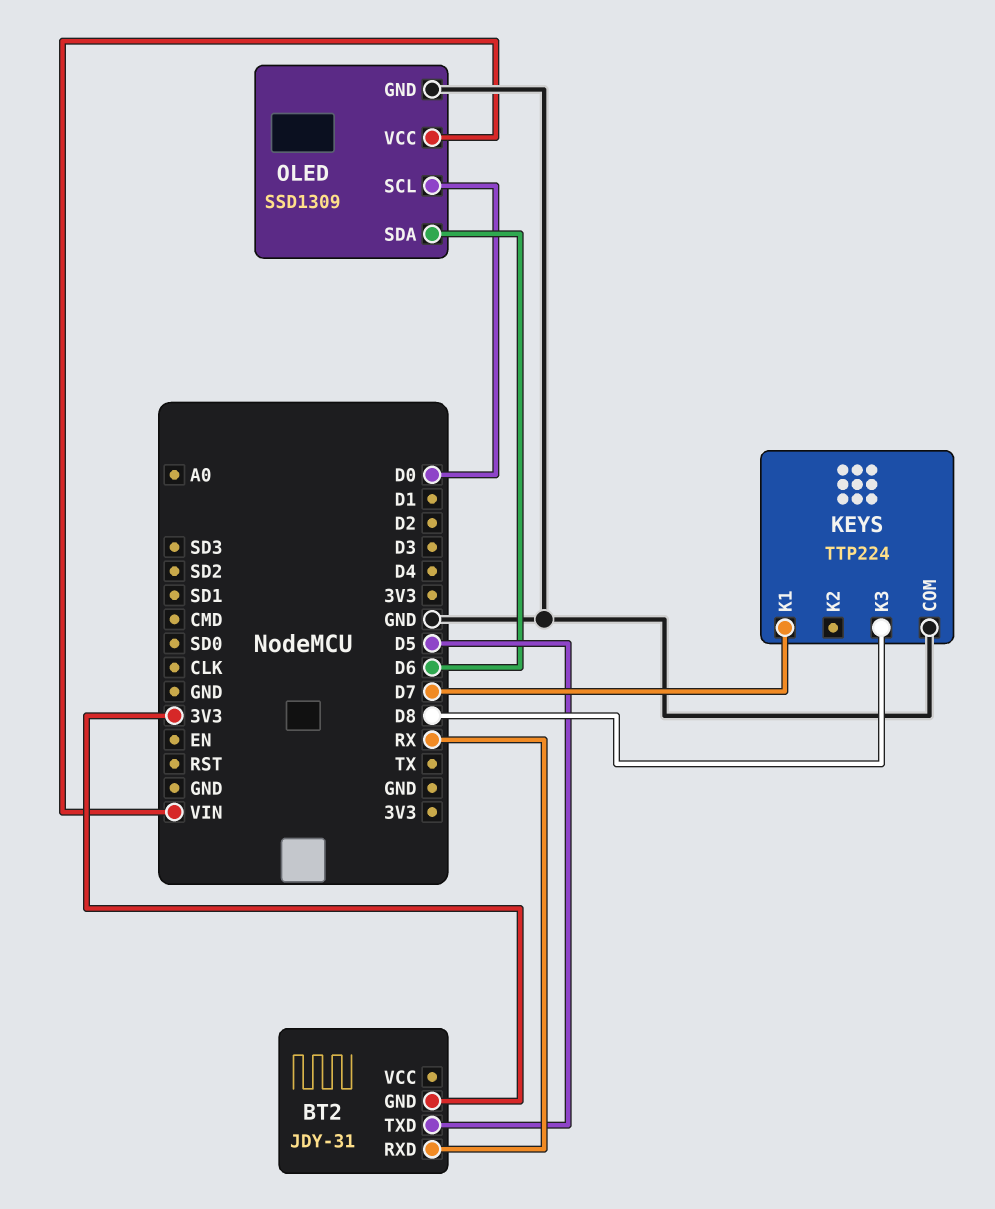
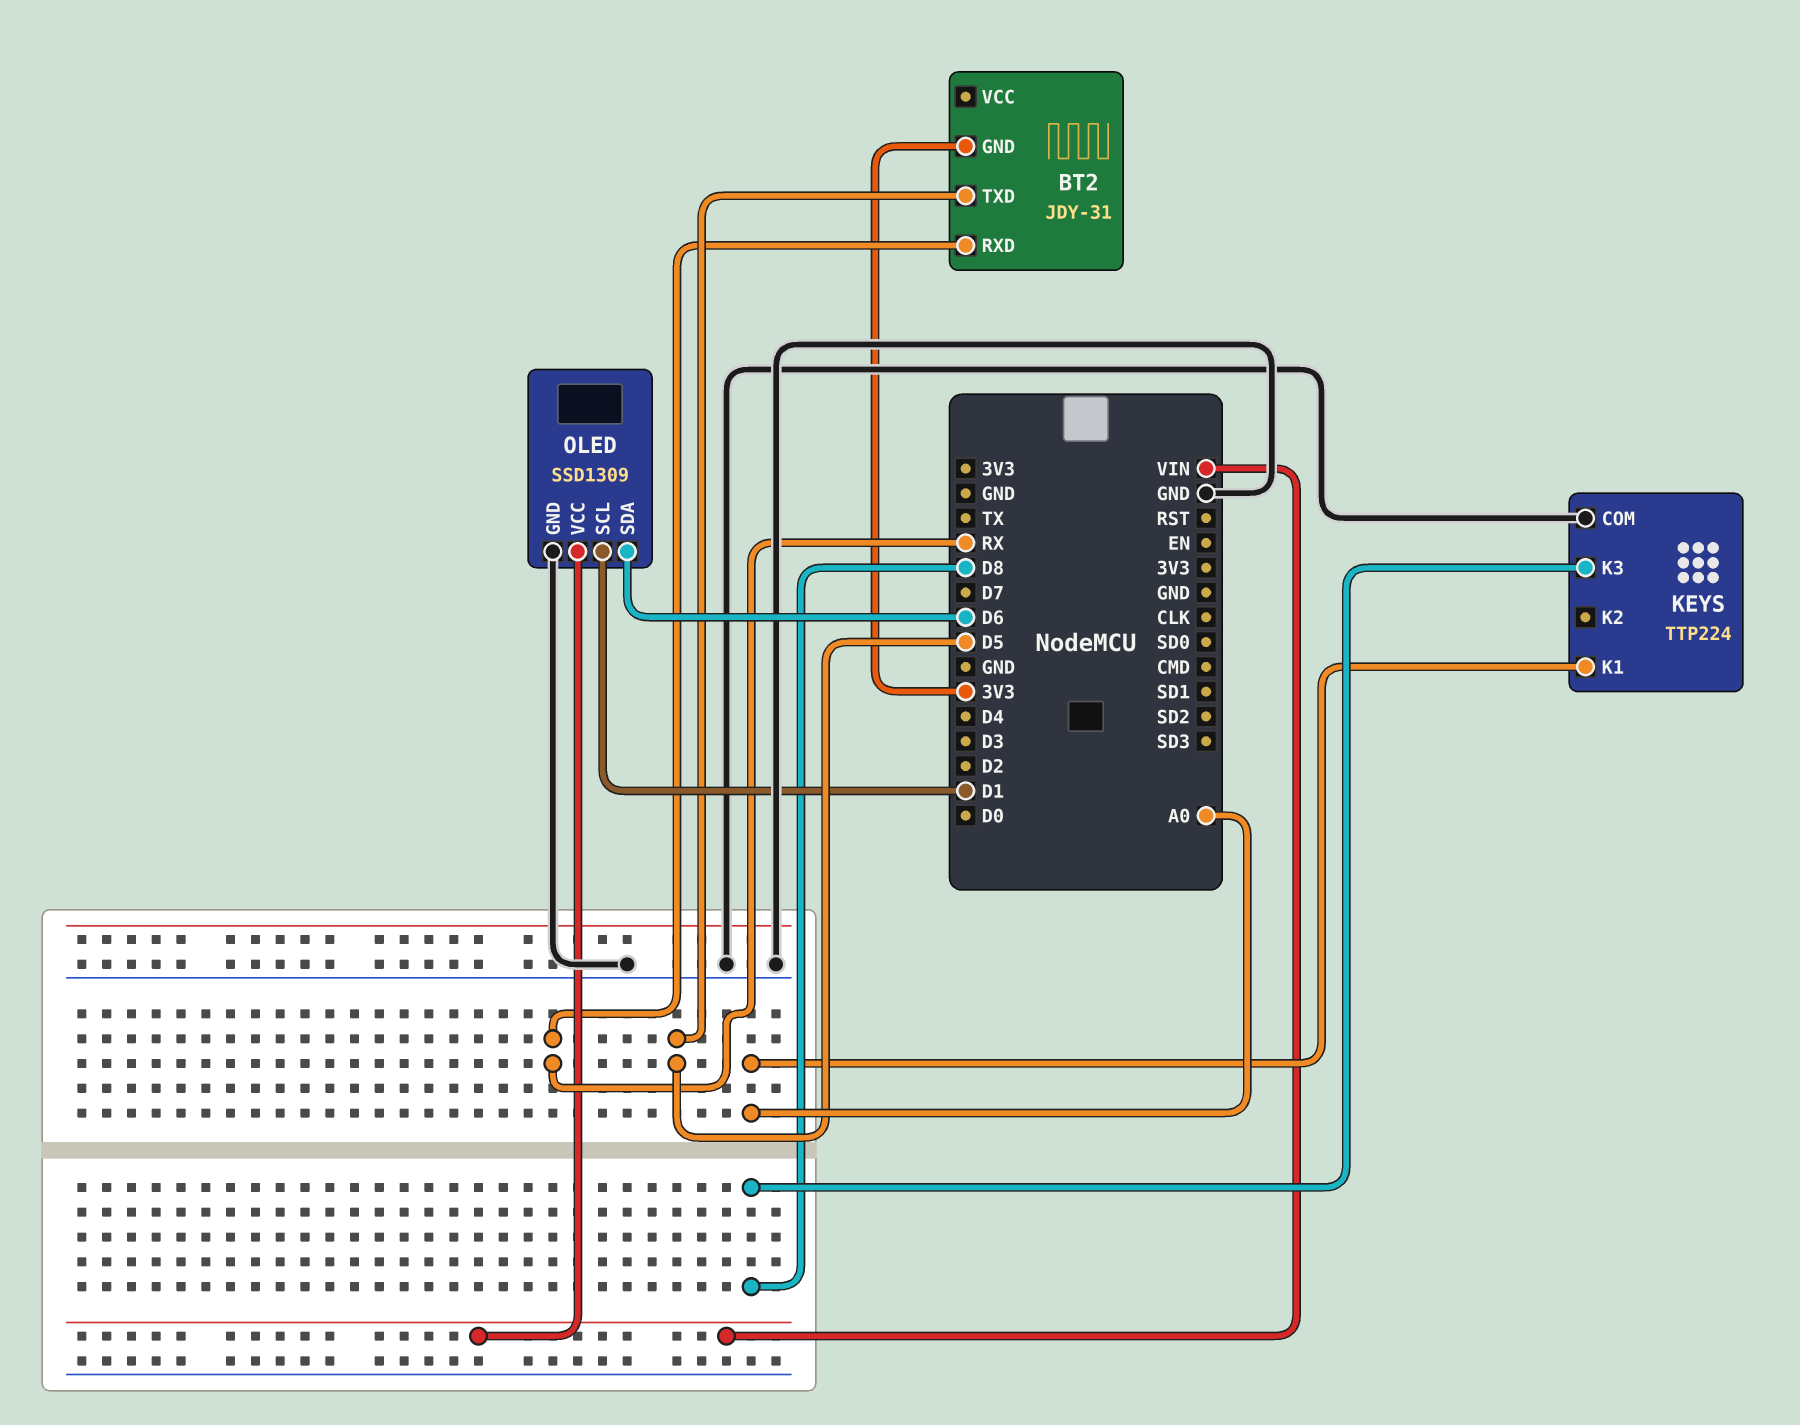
KEYS pin K1: D7 -> A0
OLED pin SCL: D0 -> D1

